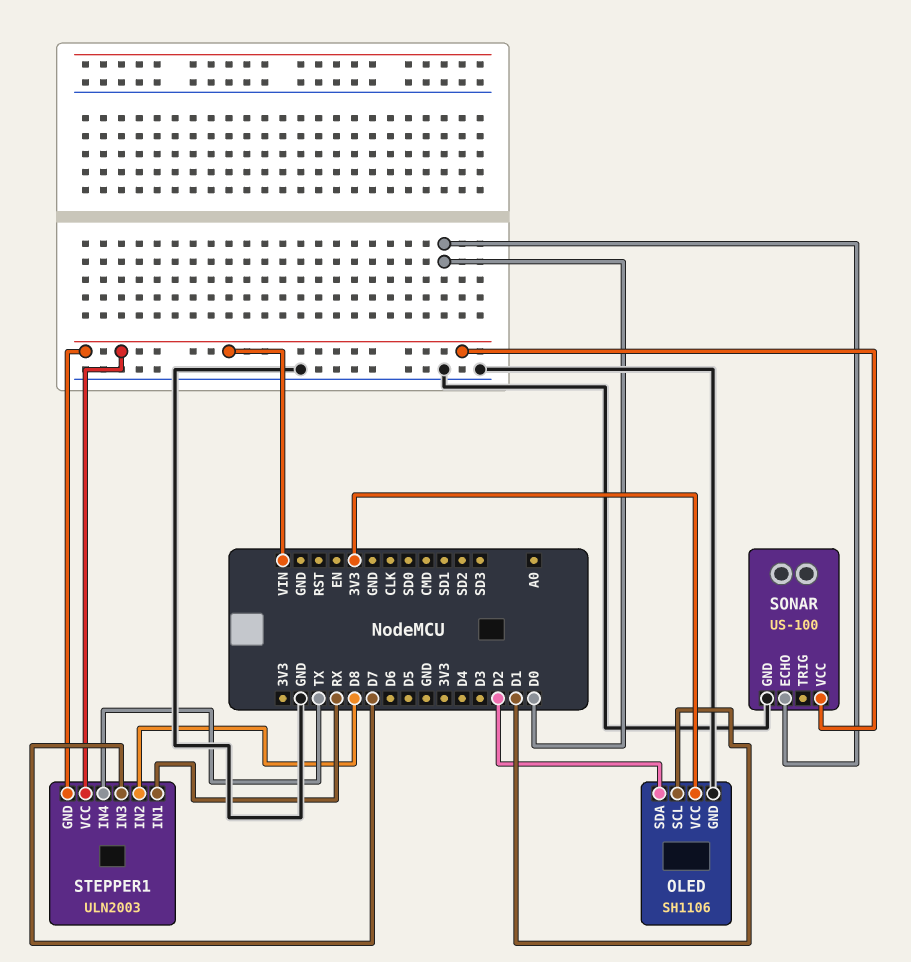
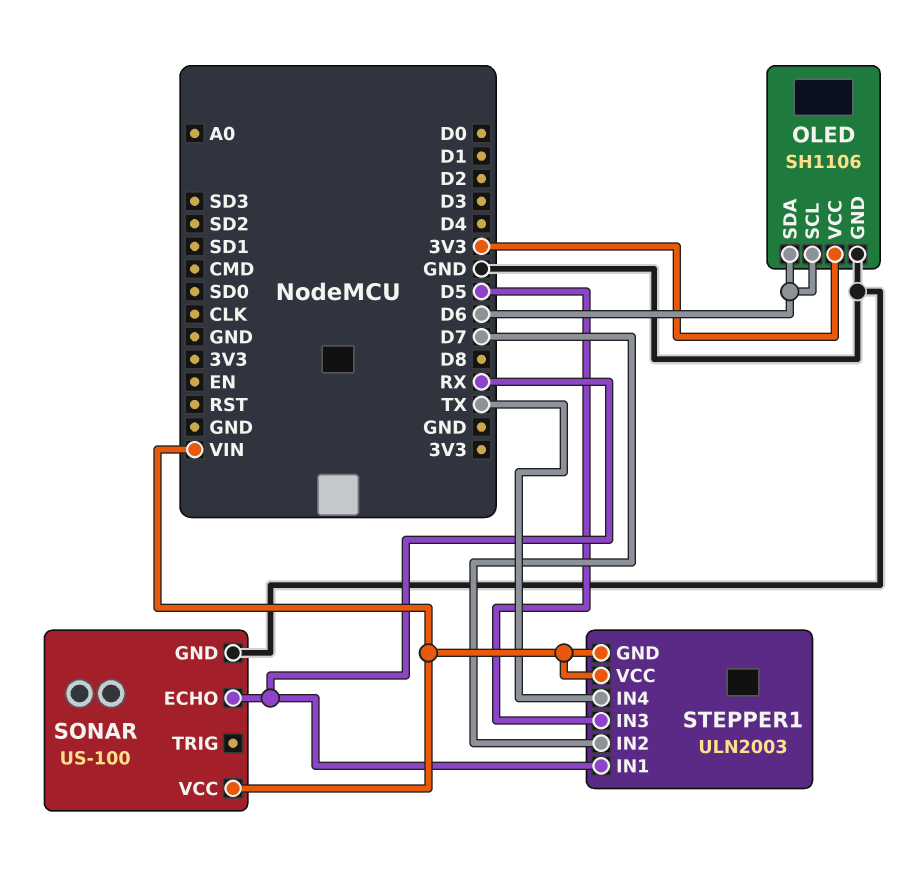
OLED pin SCL: D1 -> D6
OLED pin SDA: D2 -> D6
SONAR pin ECHO: D0 -> RX
STEPPER1 pin IN2: D8 -> D7
STEPPER1 pin IN3: D7 -> D5

